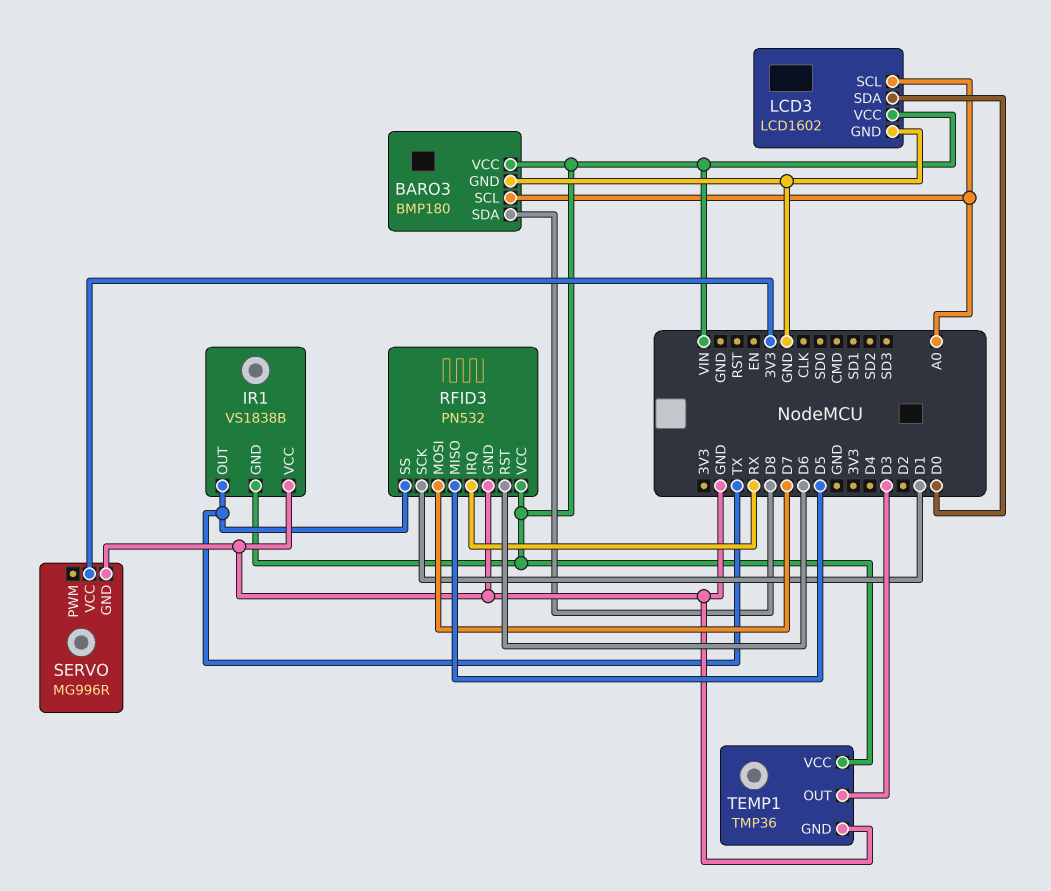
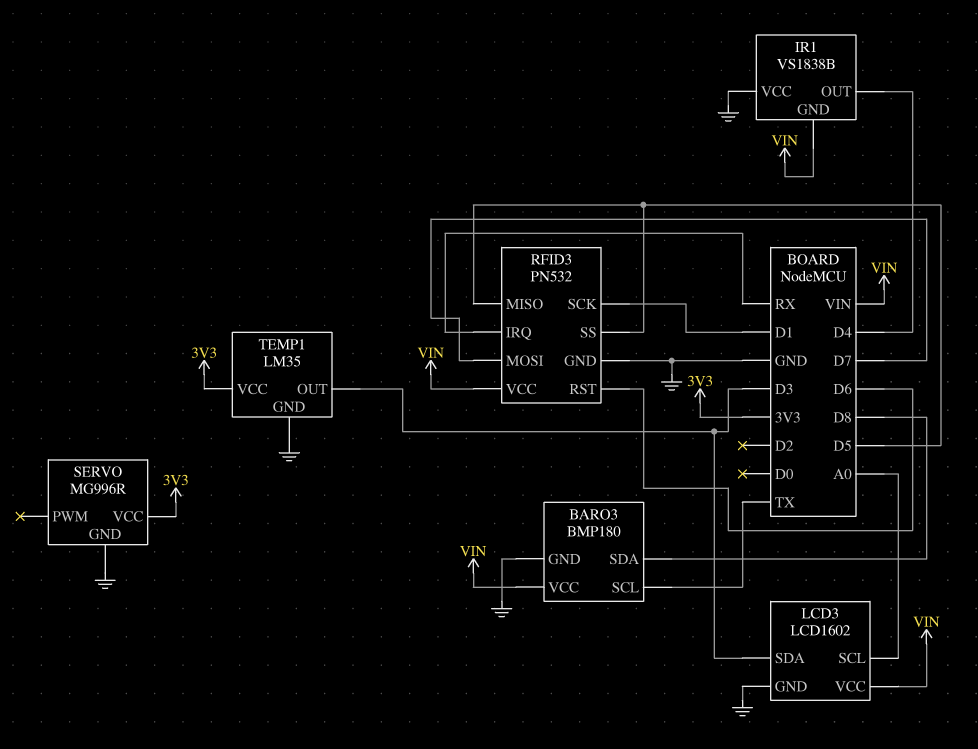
BARO3 pin SCL: A0 -> TX
IR1 pin OUT: TX -> D4
LCD3 pin SDA: D0 -> D3
RFID3 pin SS: TX -> D5
TEMP1: TMP36 -> LM35
TEMP1 pin VCC: VIN -> 3V3

